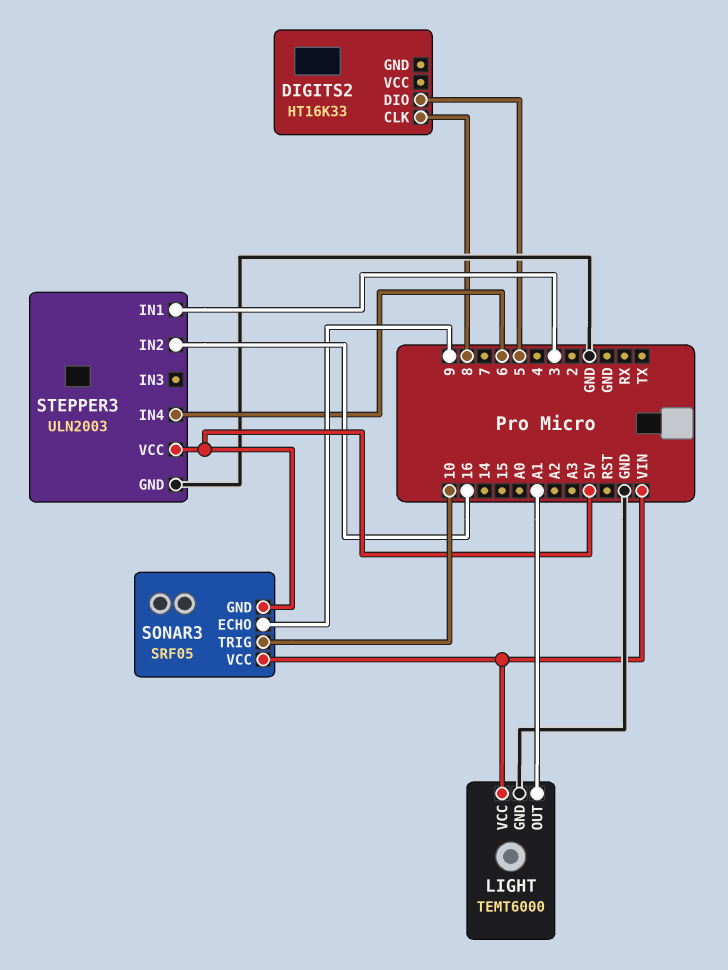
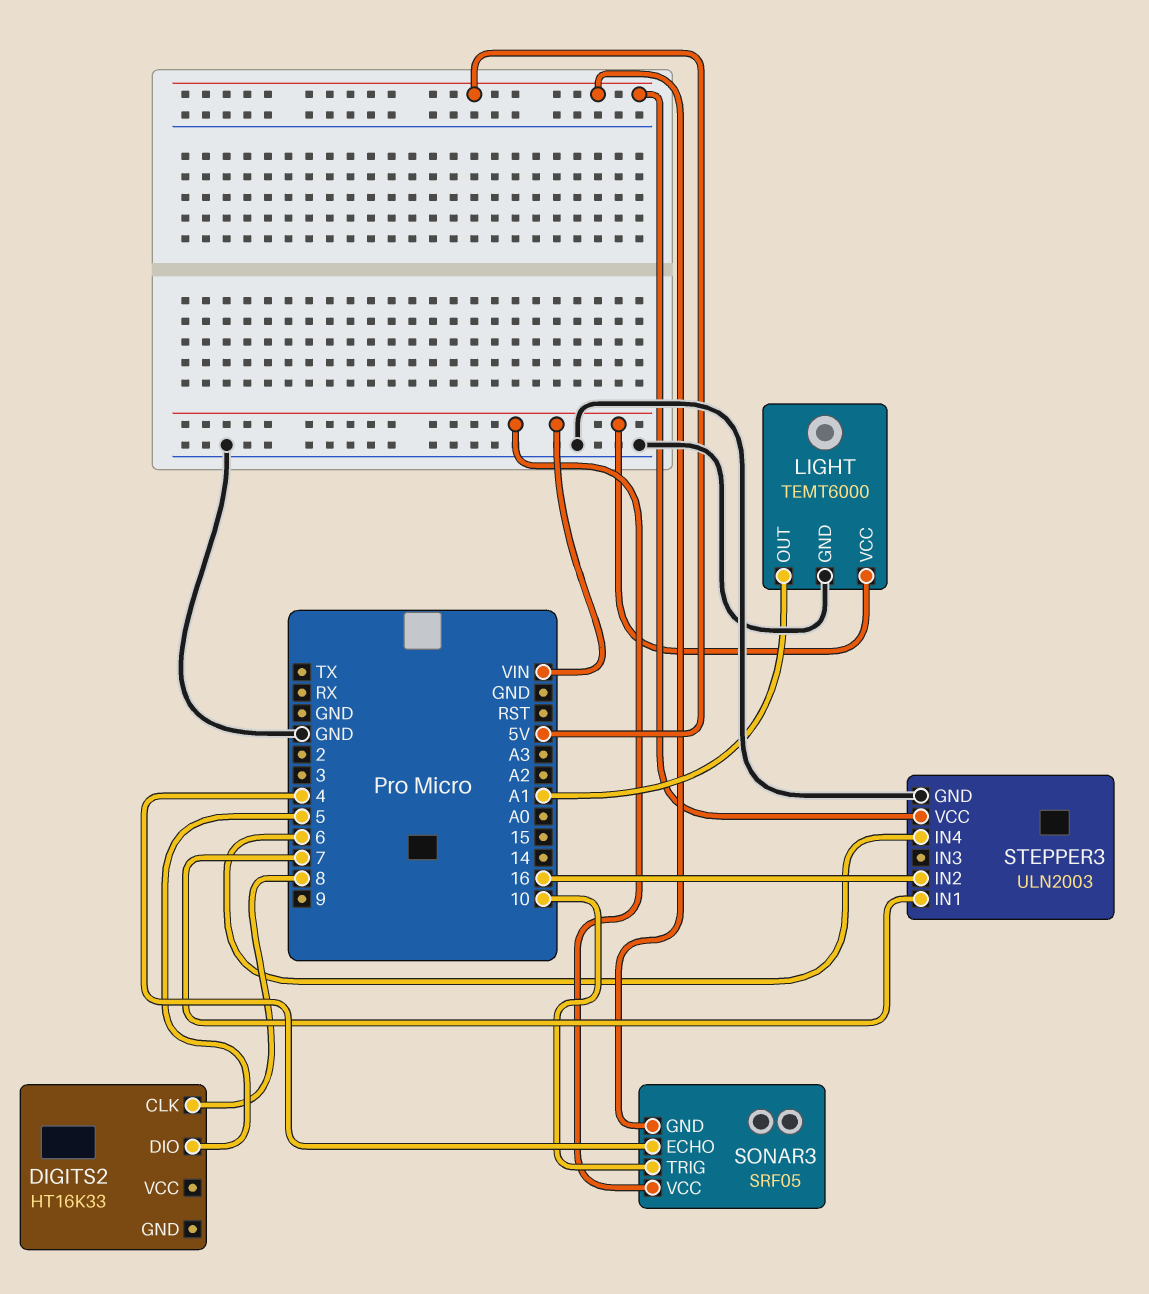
SONAR3 pin ECHO: 9 -> 4
STEPPER3 pin IN1: 3 -> 7

